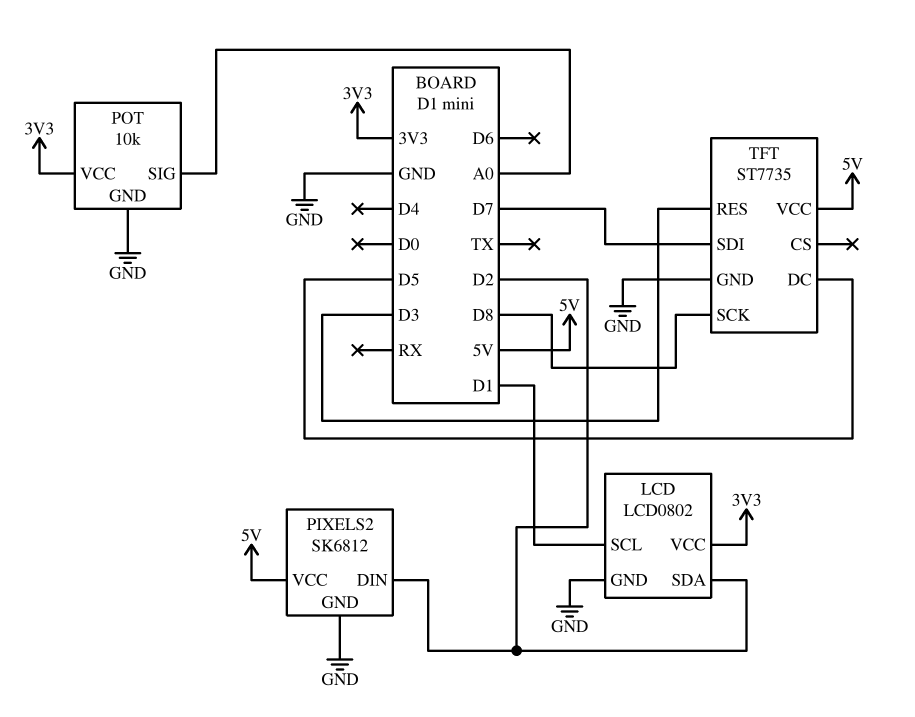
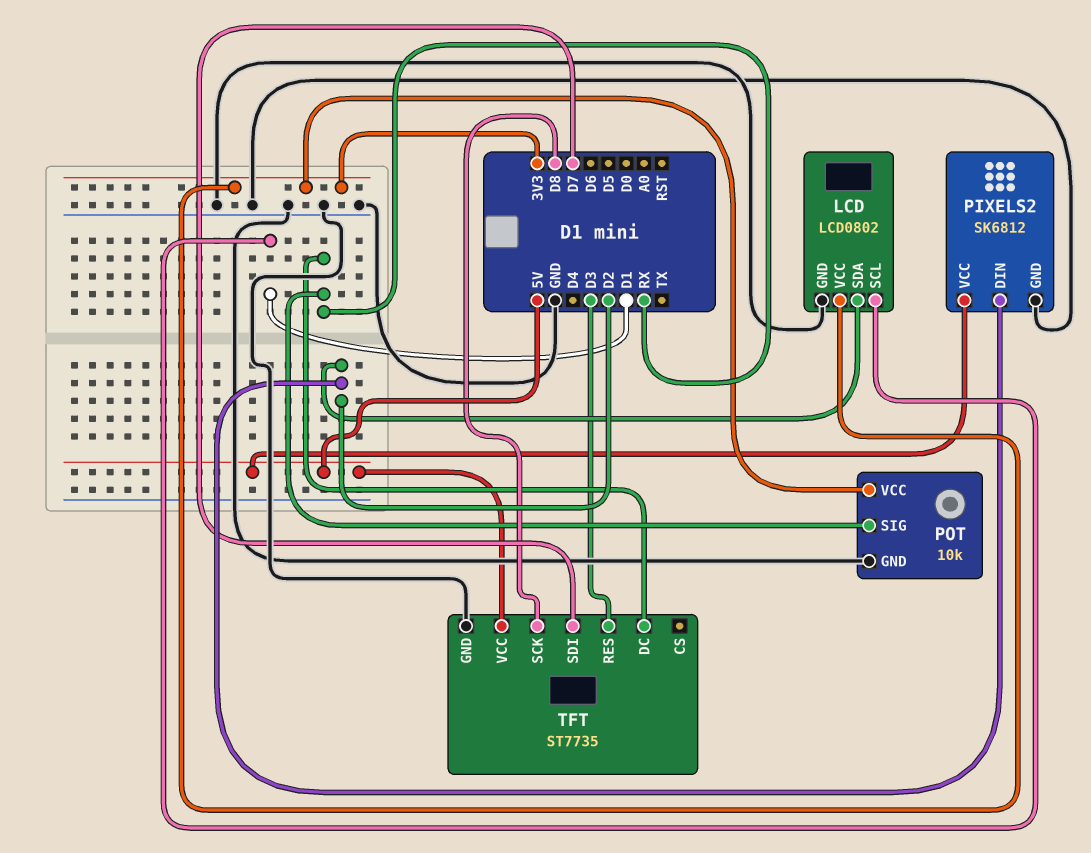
POT pin SIG: A0 -> RX
TFT pin DC: D5 -> RX

